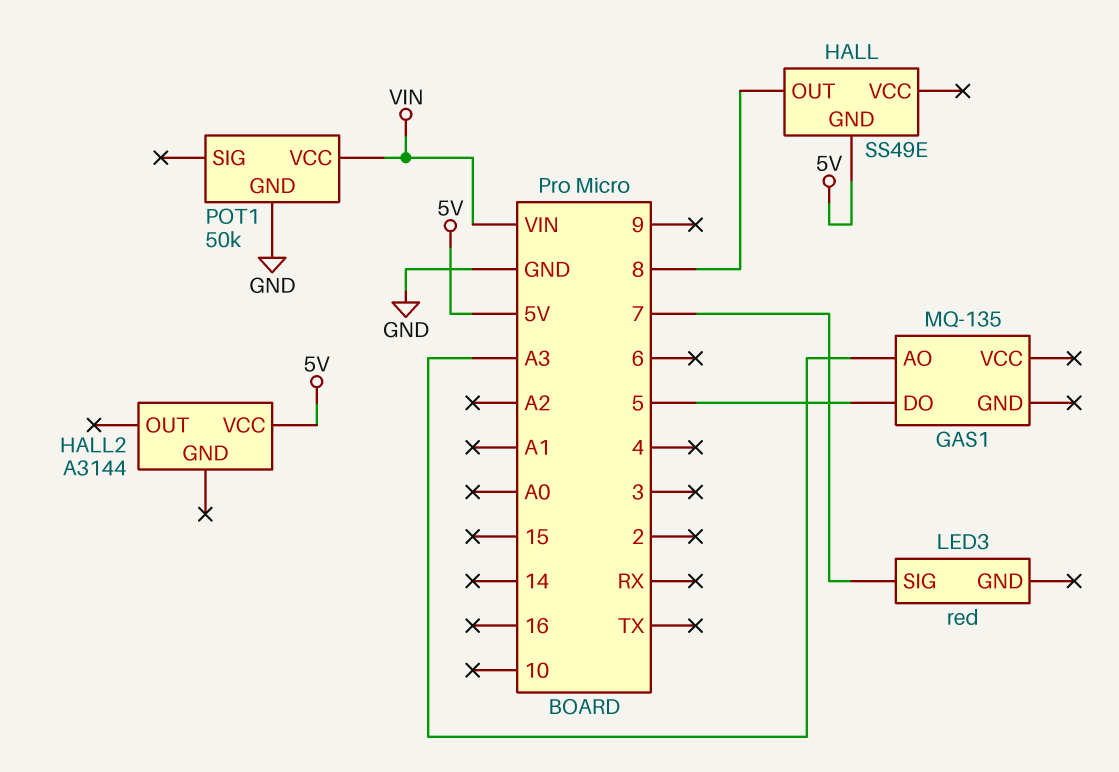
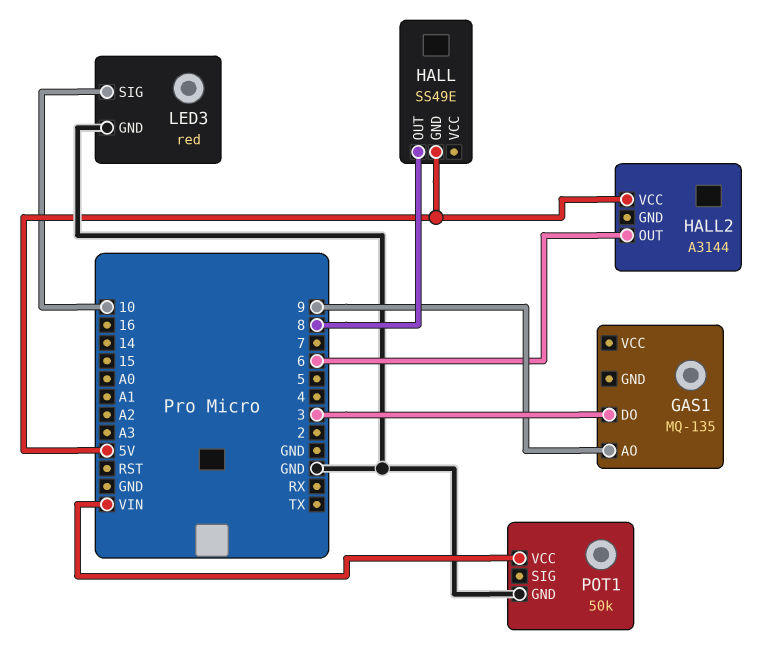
GAS1 pin AO: A3 -> 9
GAS1 pin DO: 5 -> 3
HALL2 pin OUT: none -> 6
LED3 pin GND: none -> GND
LED3 pin SIG: 7 -> 10

